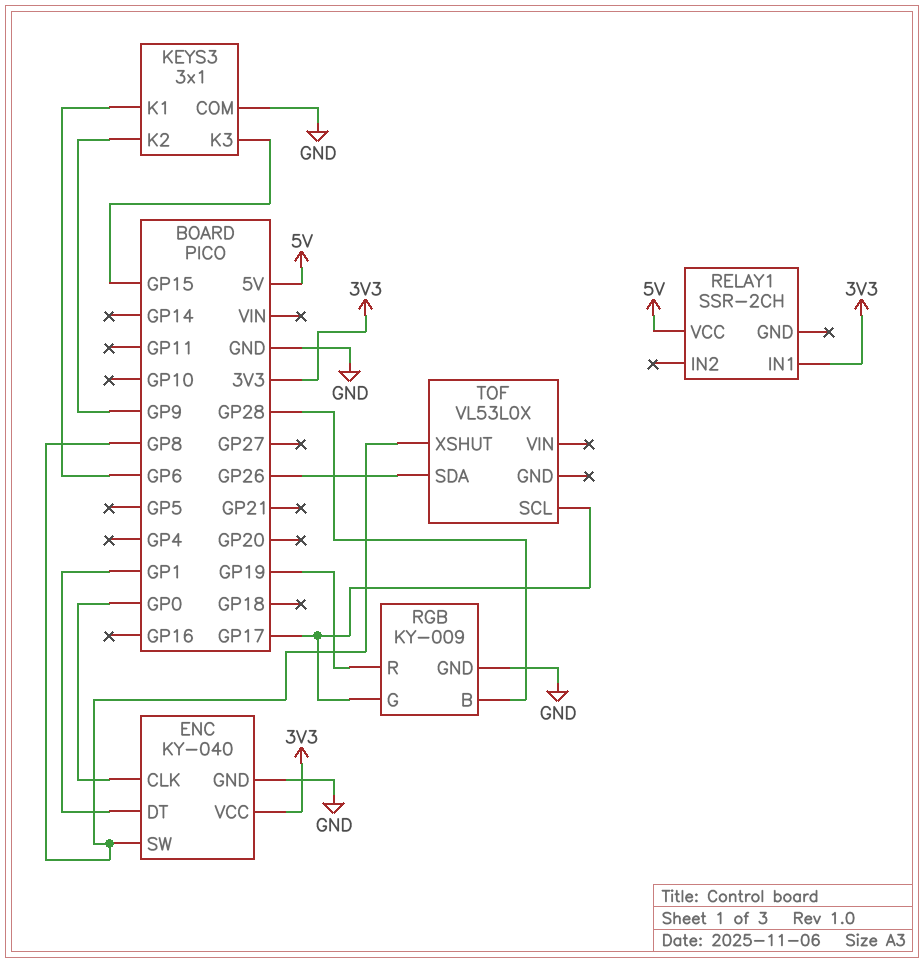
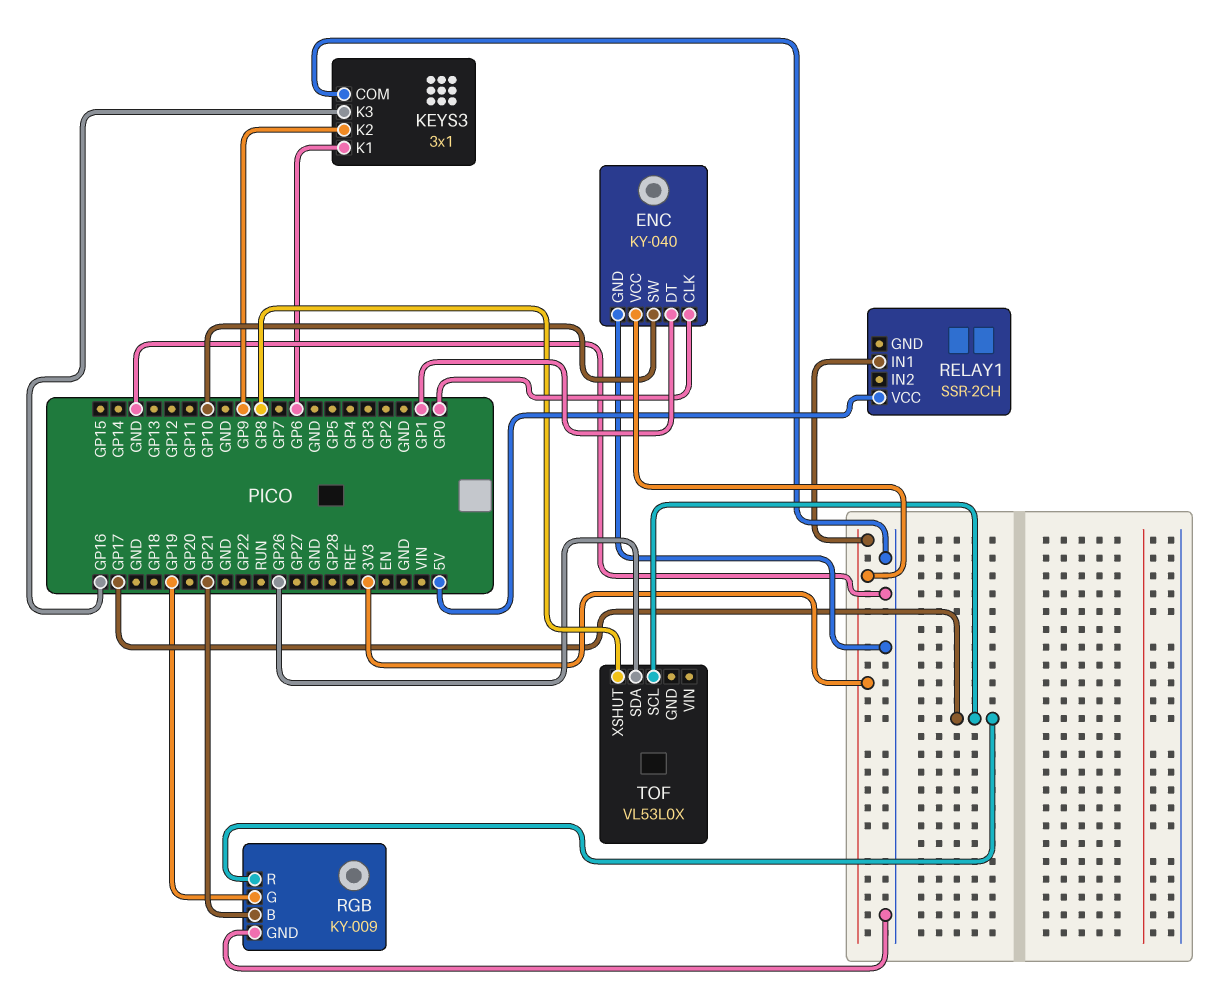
ENC pin SW: GP8 -> GP10
KEYS3 pin K3: GP15 -> GP16
RGB pin B: GP28 -> GP21
RGB pin G: GP17 -> GP19
RGB pin R: GP19 -> GP17

